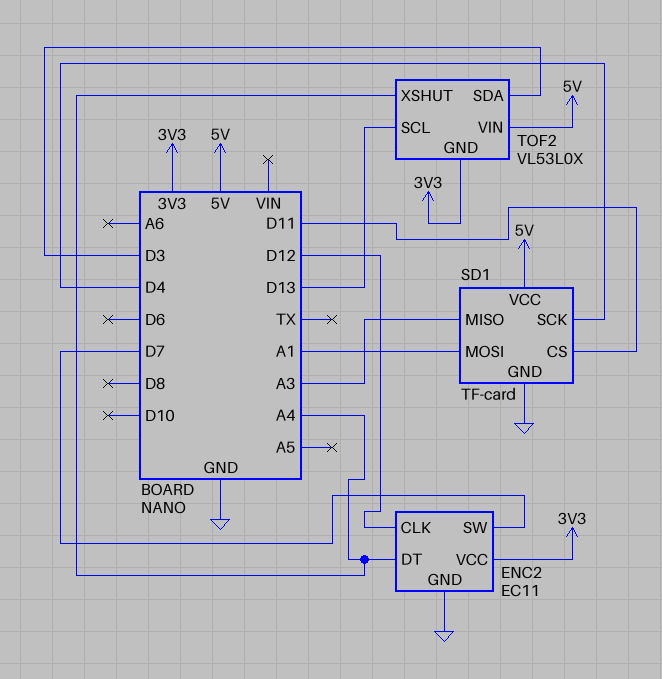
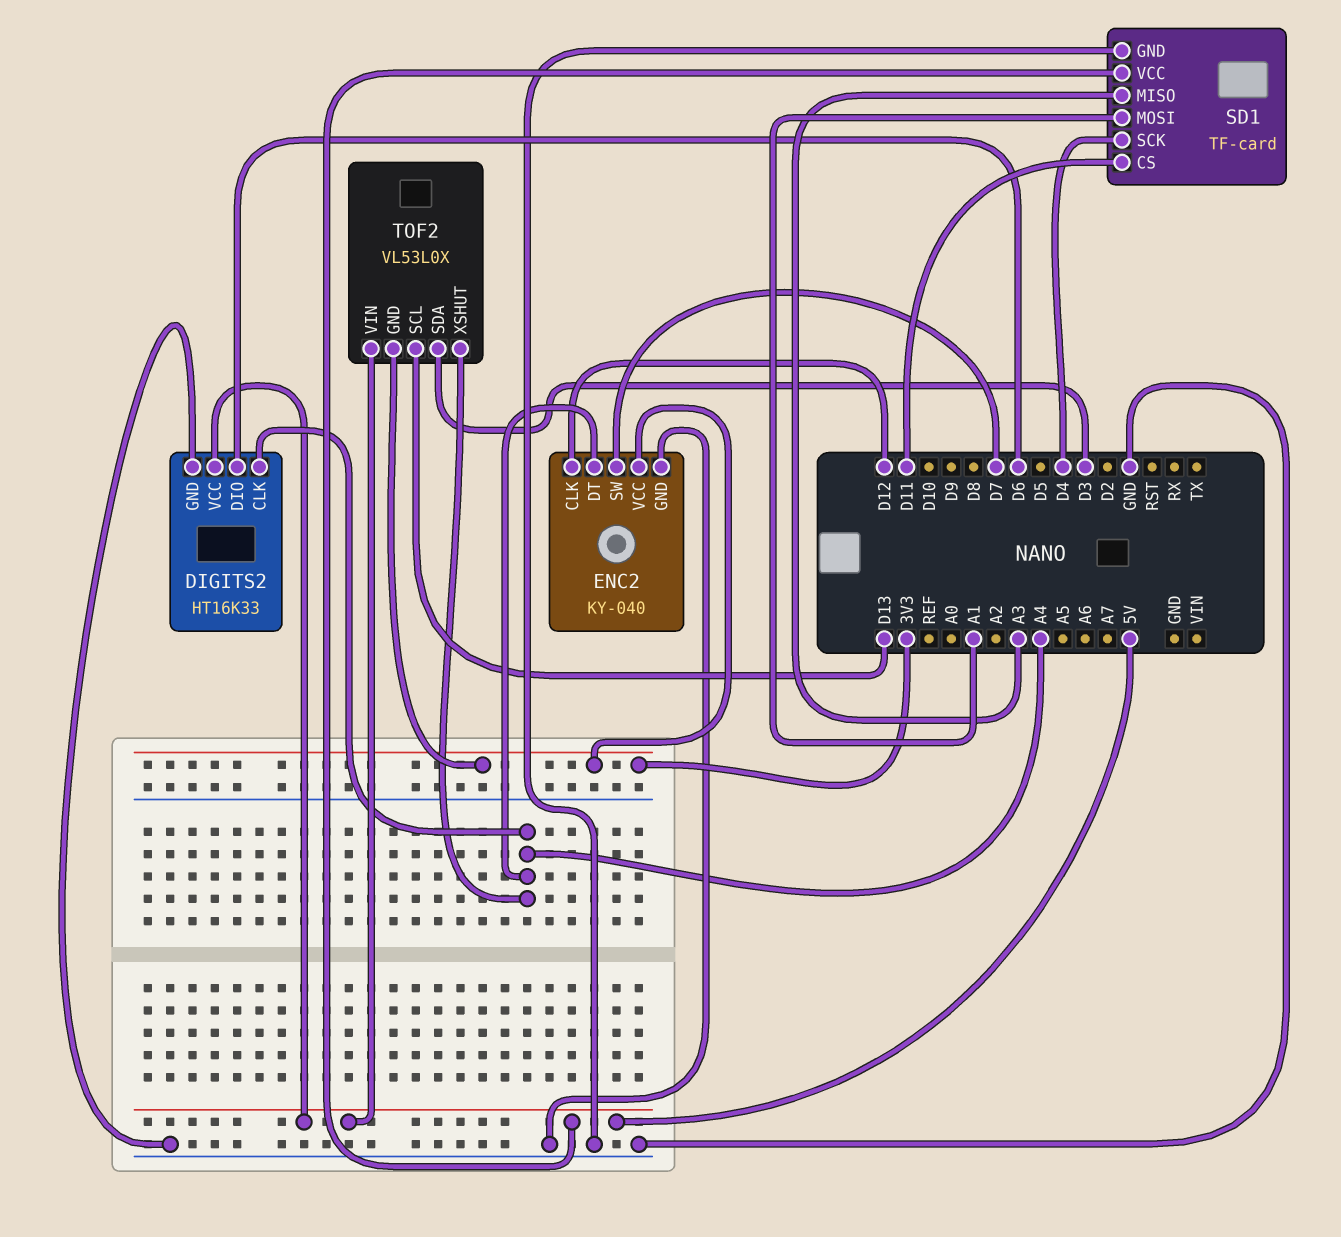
DIGITS2: none -> HT16K33
DIGITS2 pin CLK: none -> A4
DIGITS2 pin DIO: none -> D6
DIGITS2 pin GND: none -> GND
DIGITS2 pin VCC: none -> 5V
ENC2: EC11 -> KY-040

